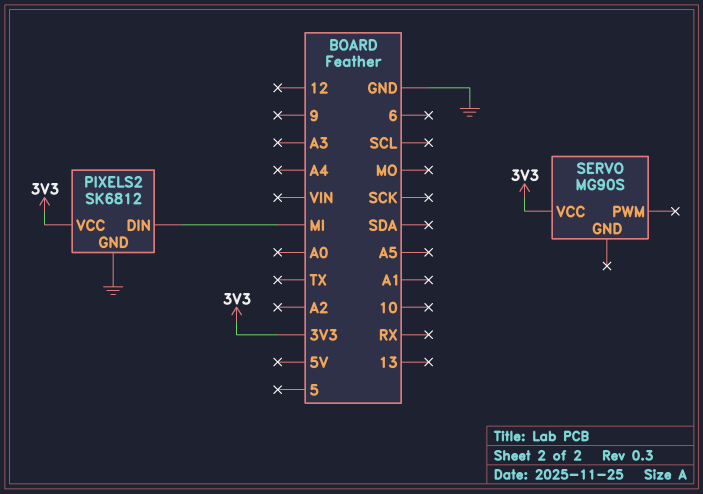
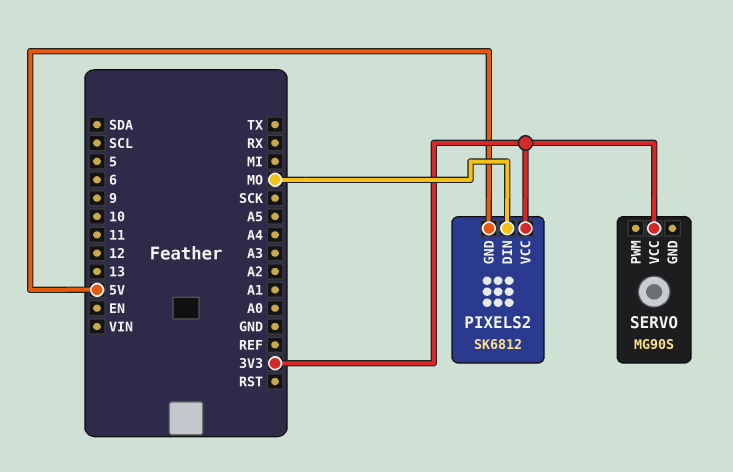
PIXELS2 pin DIN: MI -> MO
PIXELS2 pin GND: GND -> 5V

